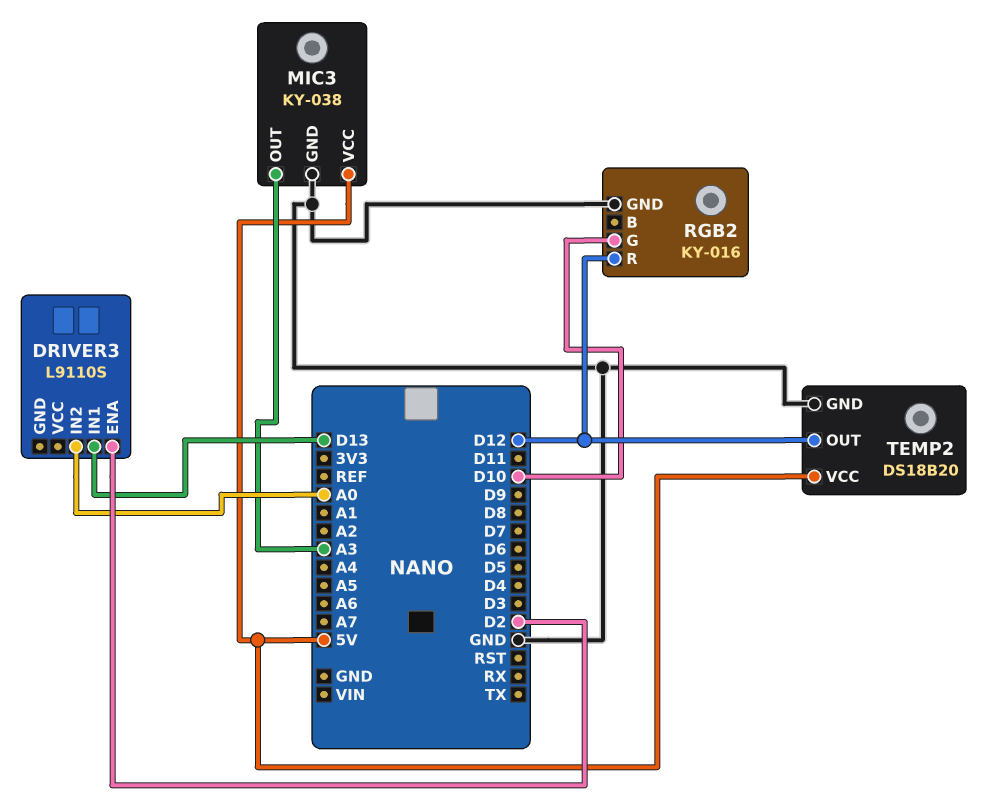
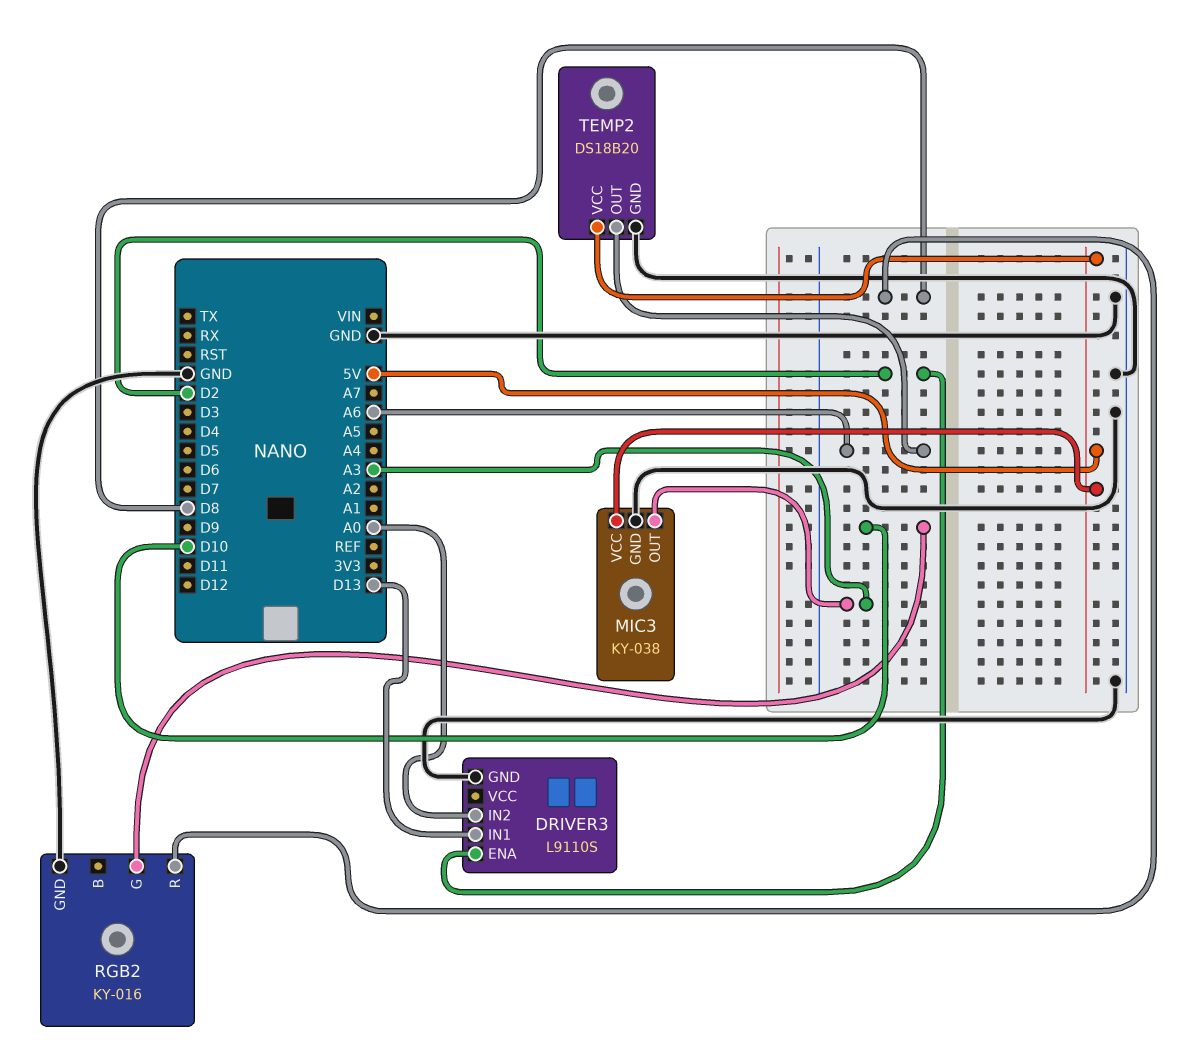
DRIVER3 pin GND: none -> GND
RGB2 pin R: D12 -> D8
TEMP2 pin OUT: D12 -> A6

